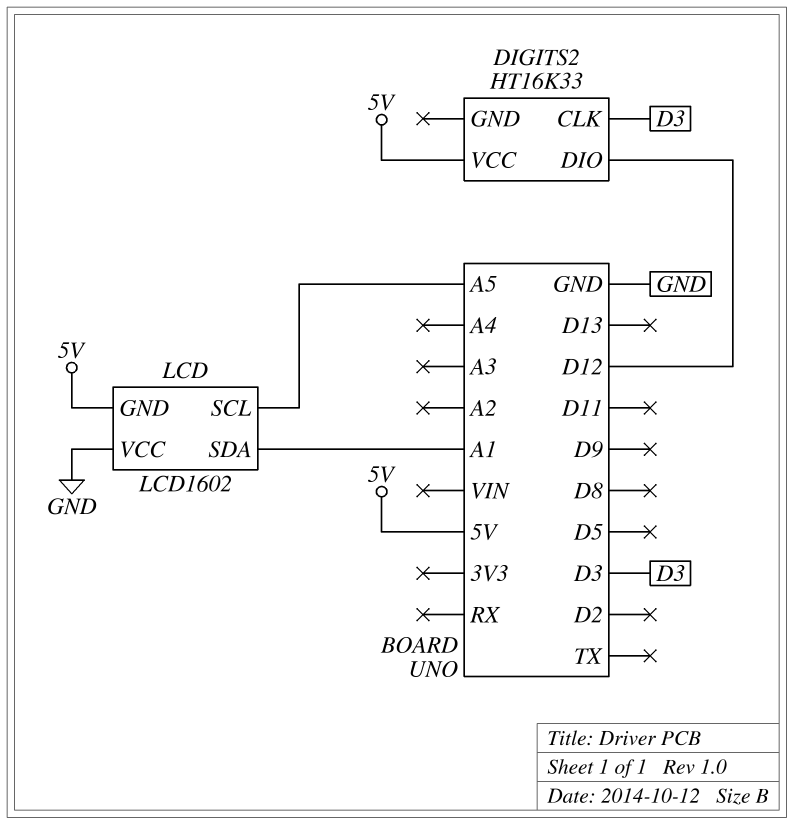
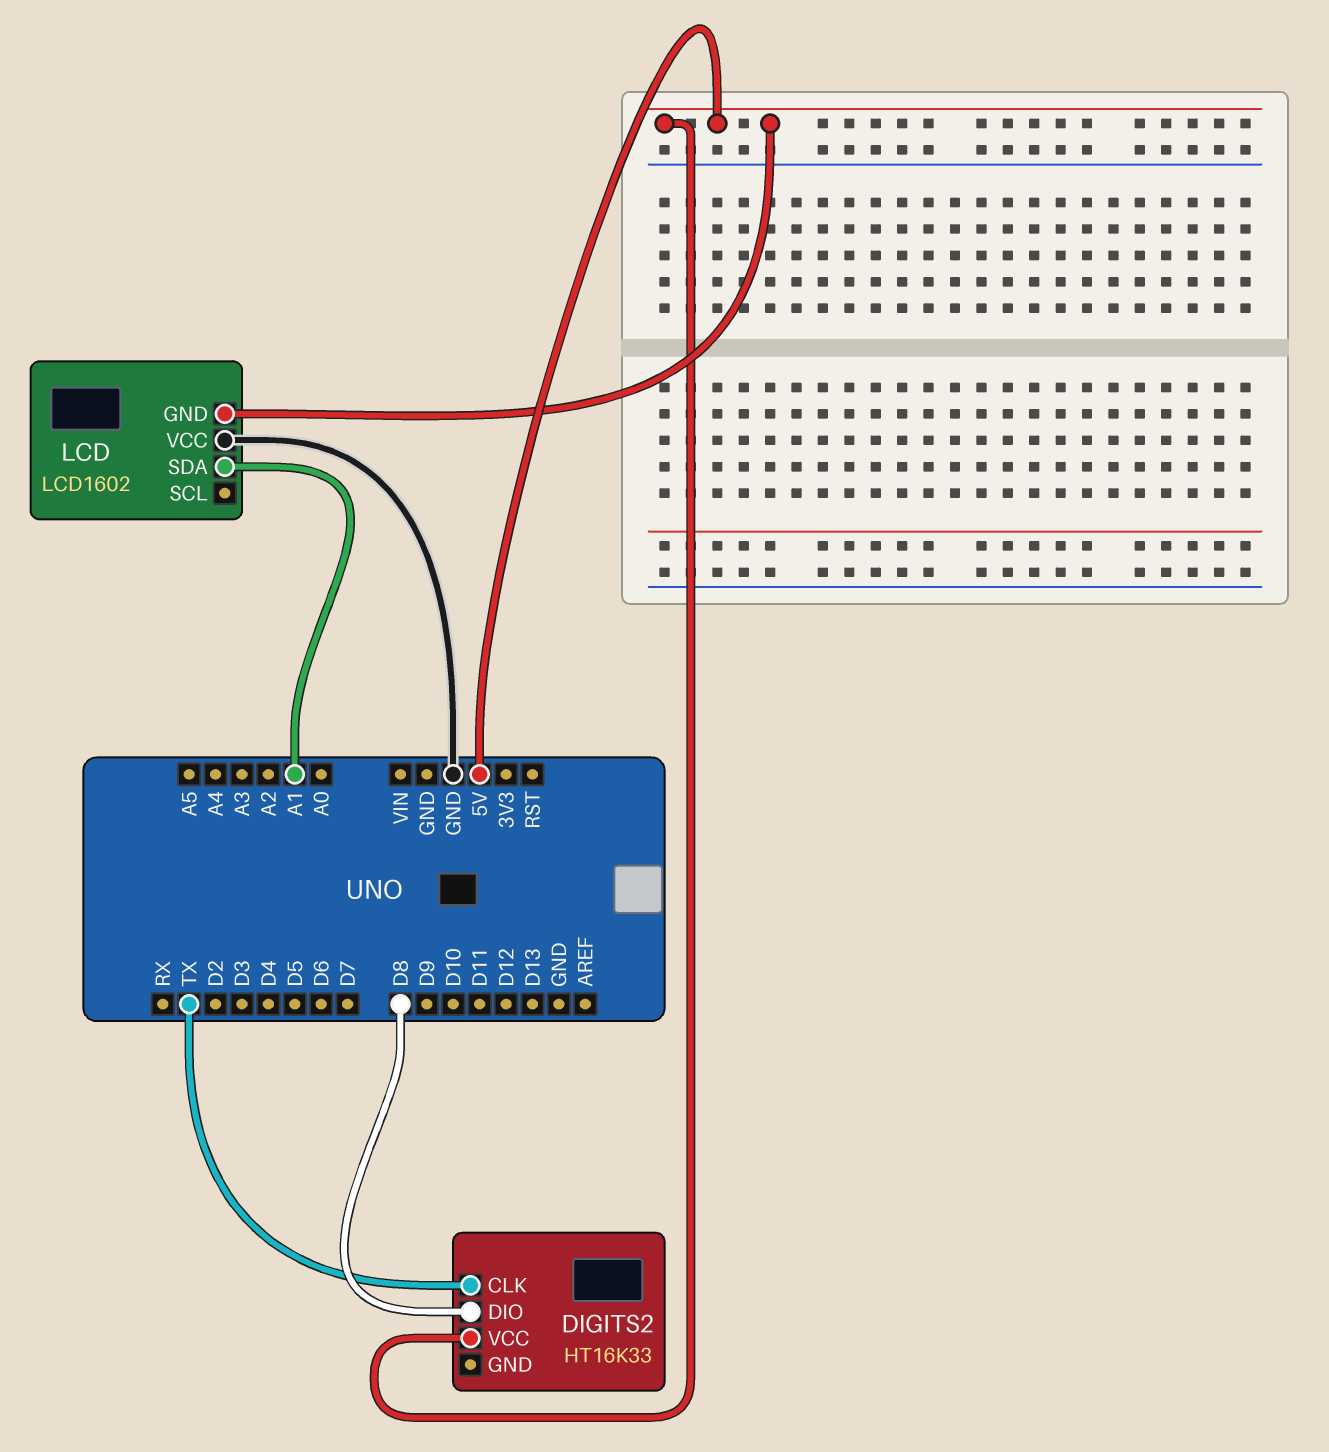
DIGITS2 pin CLK: D3 -> TX
DIGITS2 pin DIO: D12 -> D8
LCD pin SCL: A5 -> none

